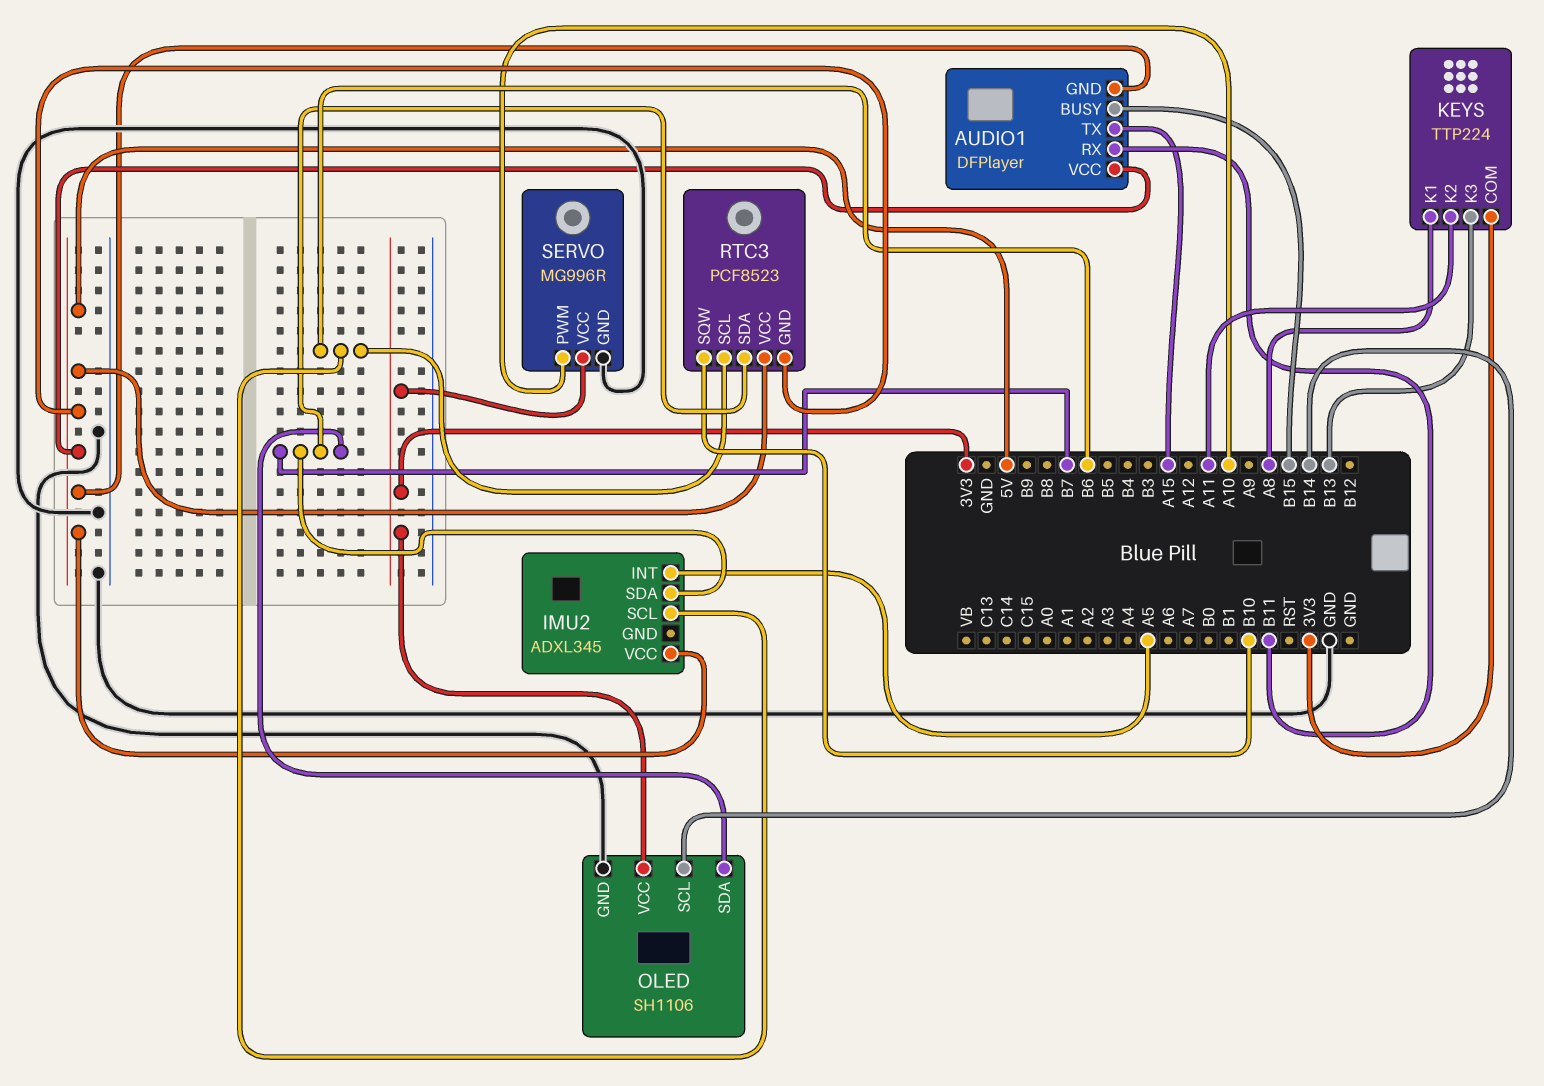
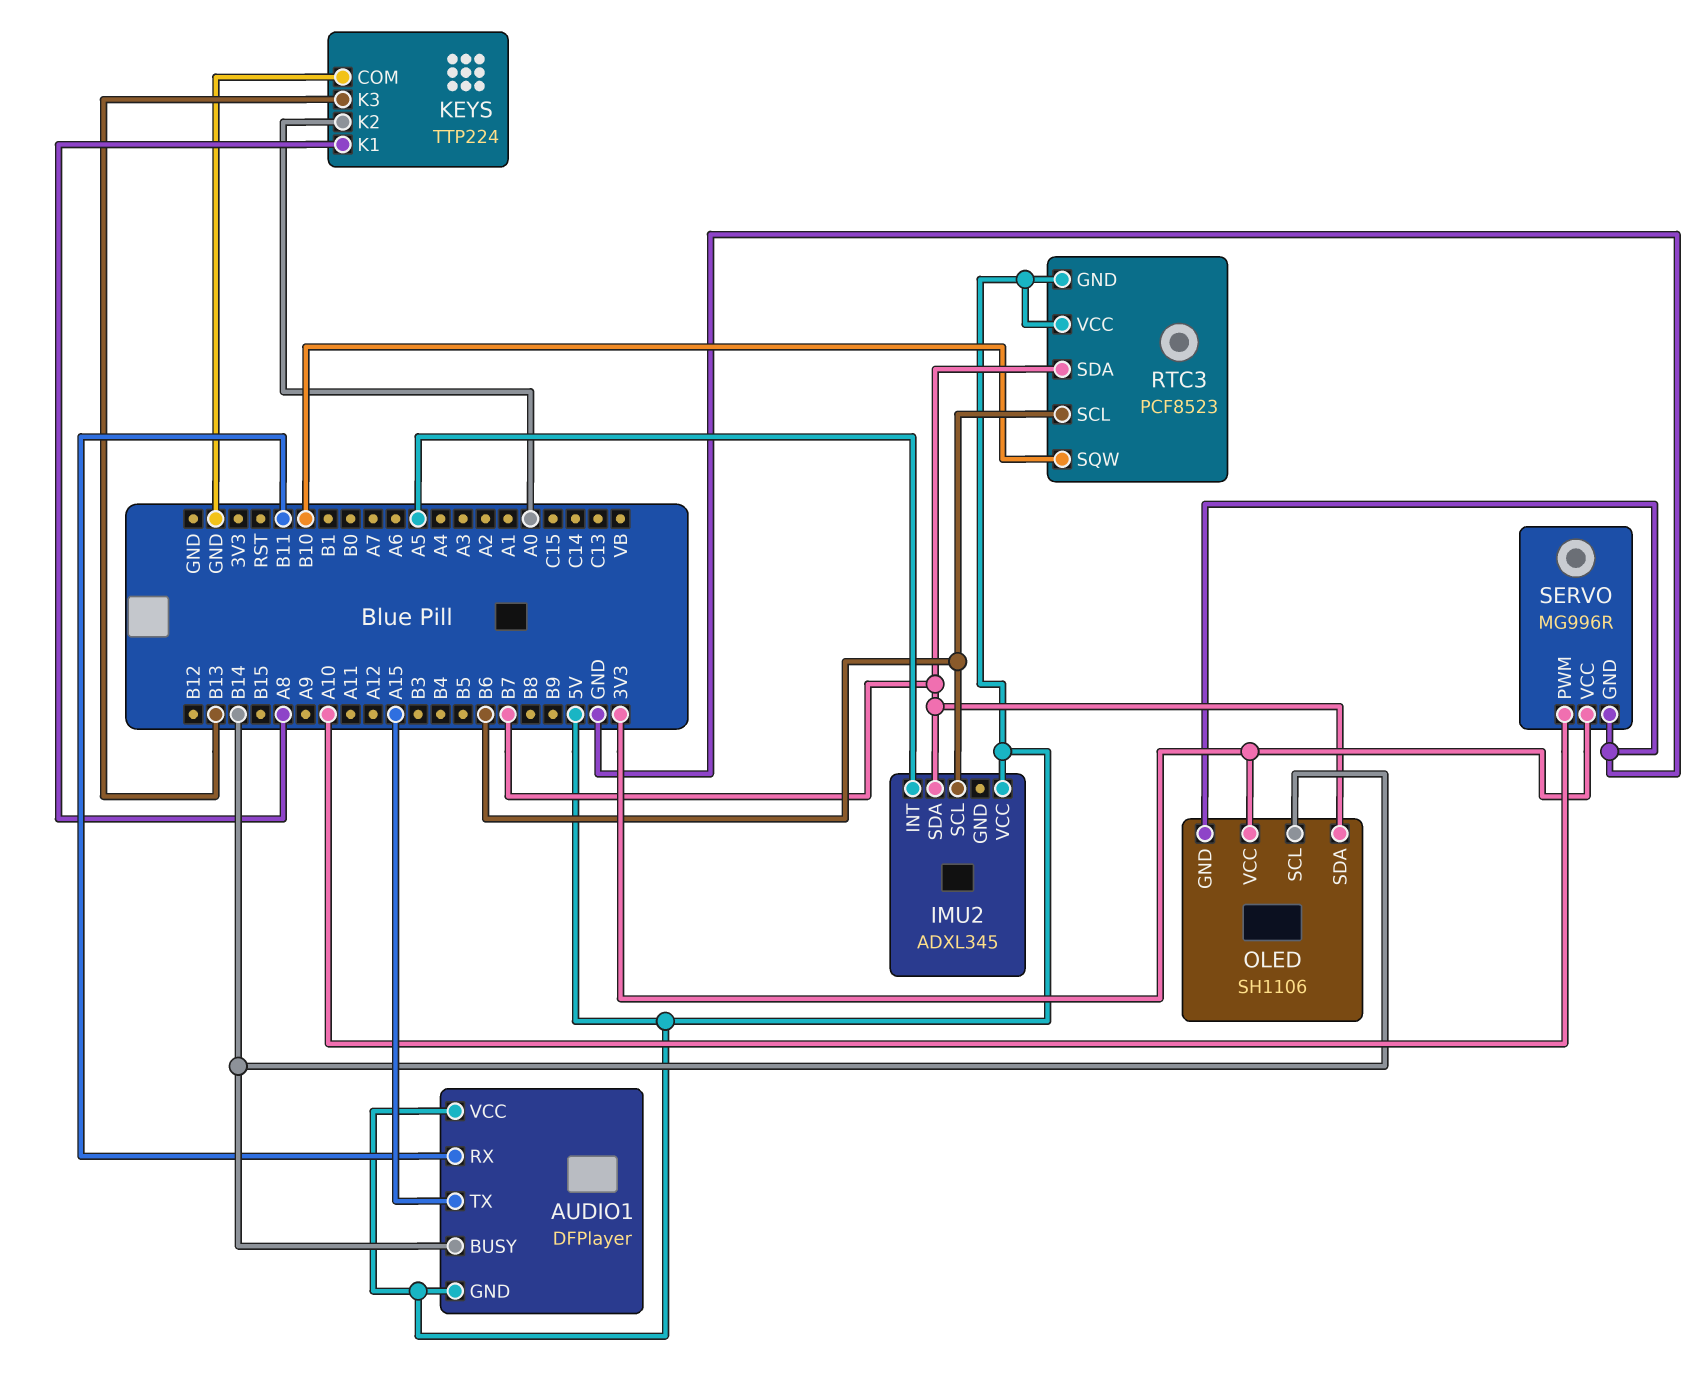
AUDIO1 pin BUSY: B15 -> B14
KEYS pin COM: 3V3 -> GND
KEYS pin K2: A11 -> A0

